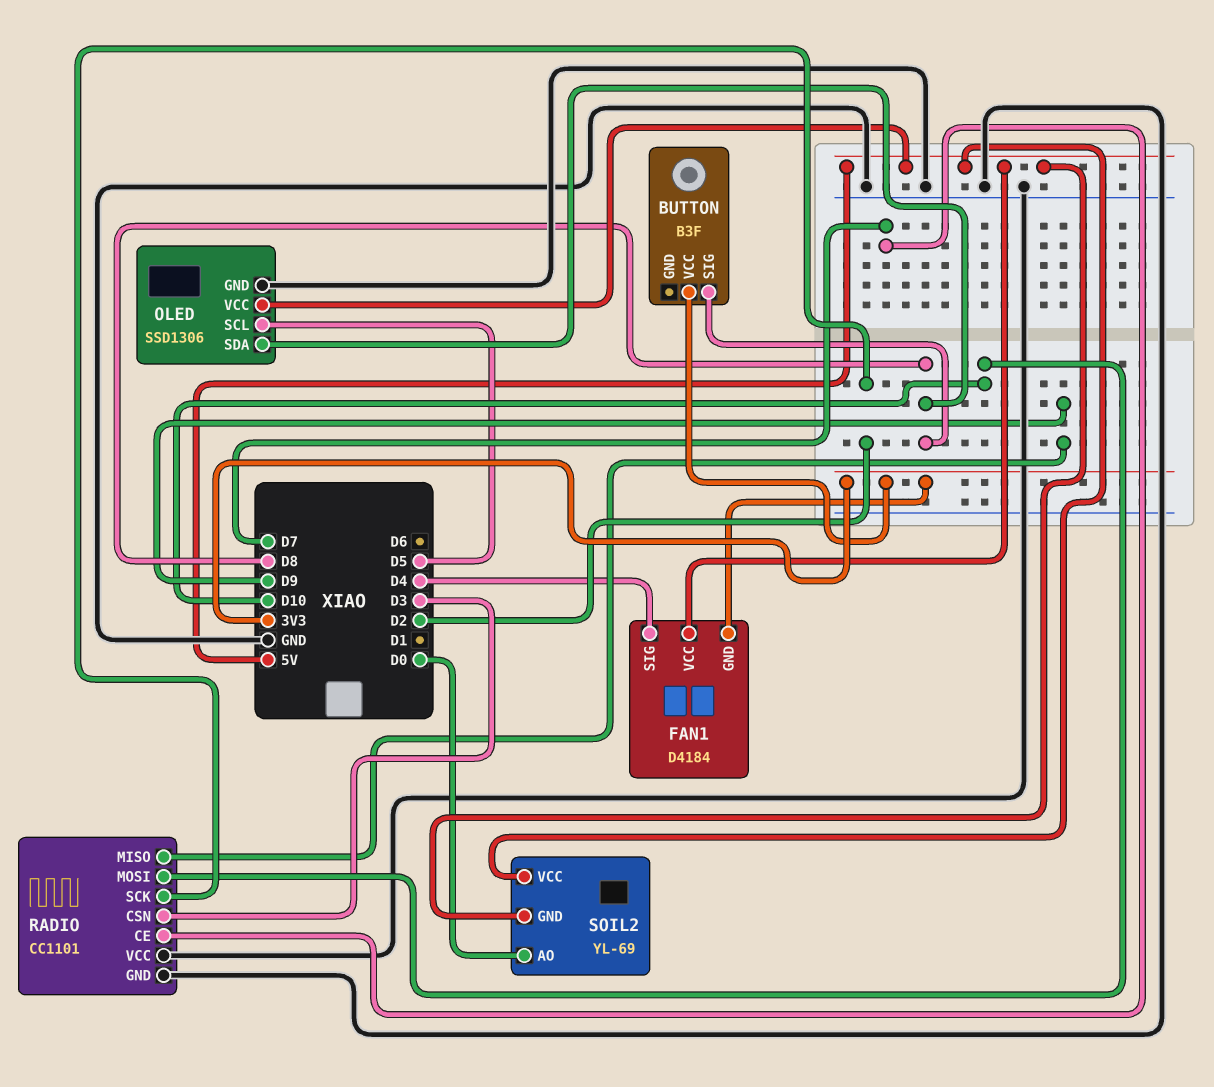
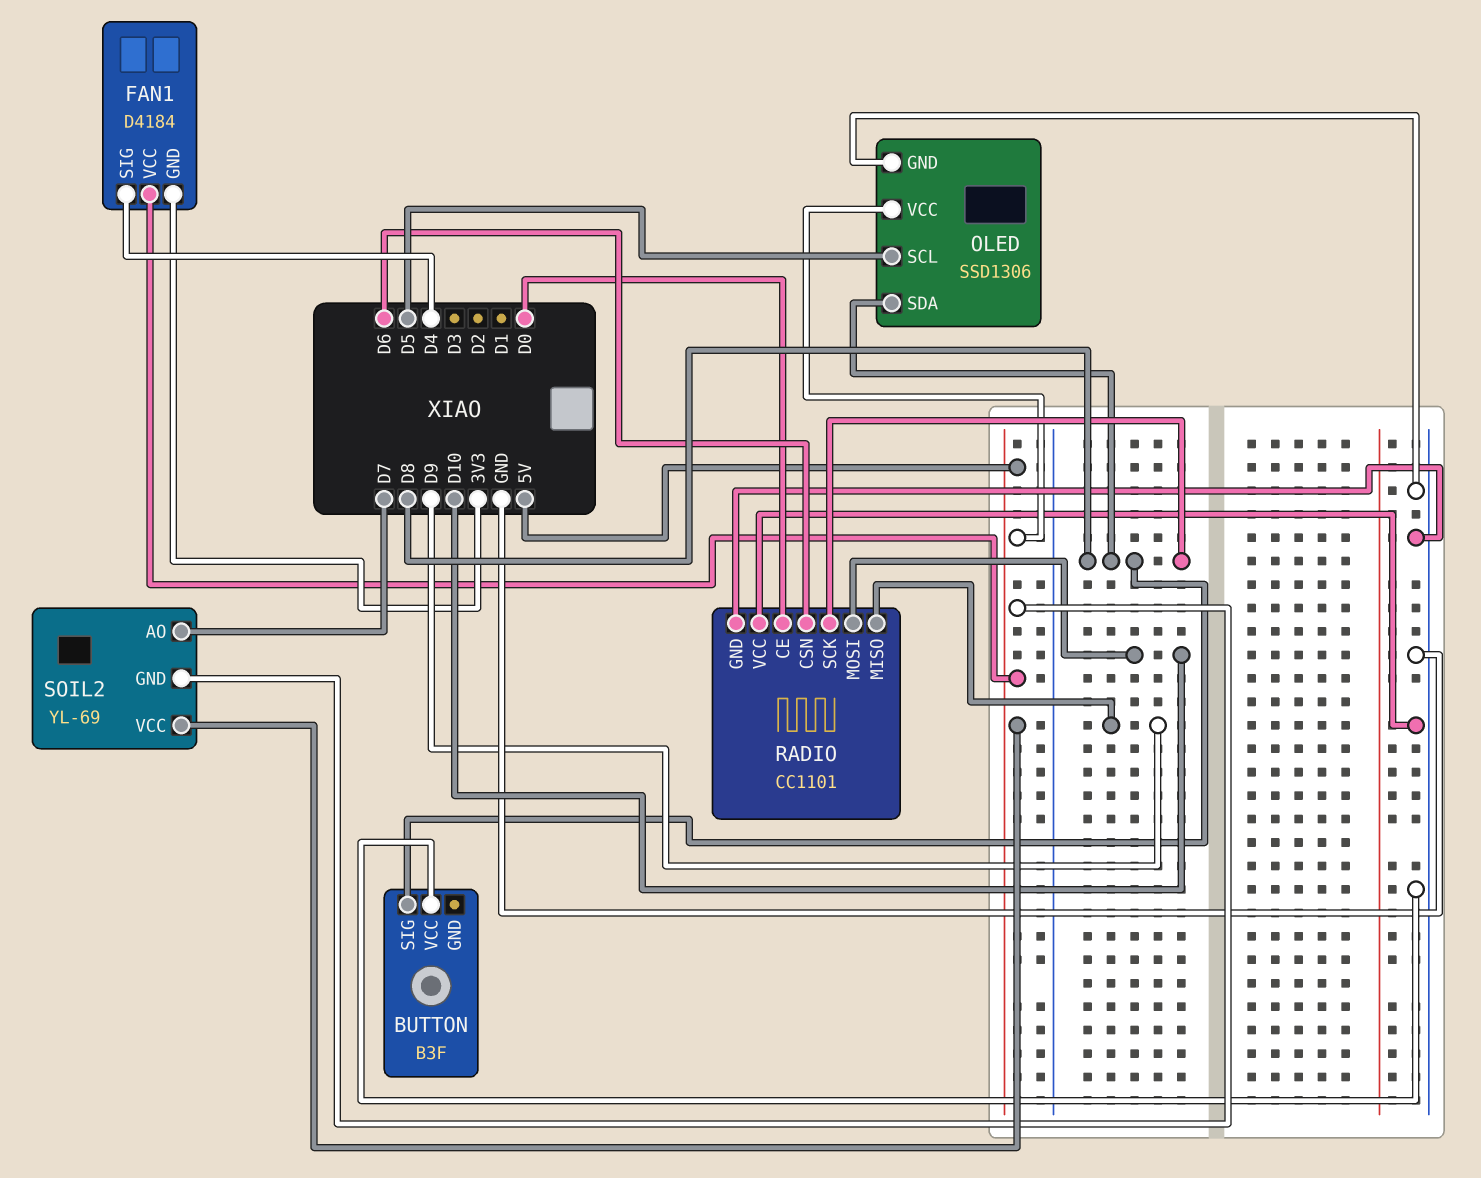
BUTTON pin VCC: 3V3 -> GND
RADIO pin CE: D7 -> D0
RADIO pin CSN: D3 -> D6
RADIO pin SCK: D2 -> D8
SOIL2 pin AO: D0 -> D7

